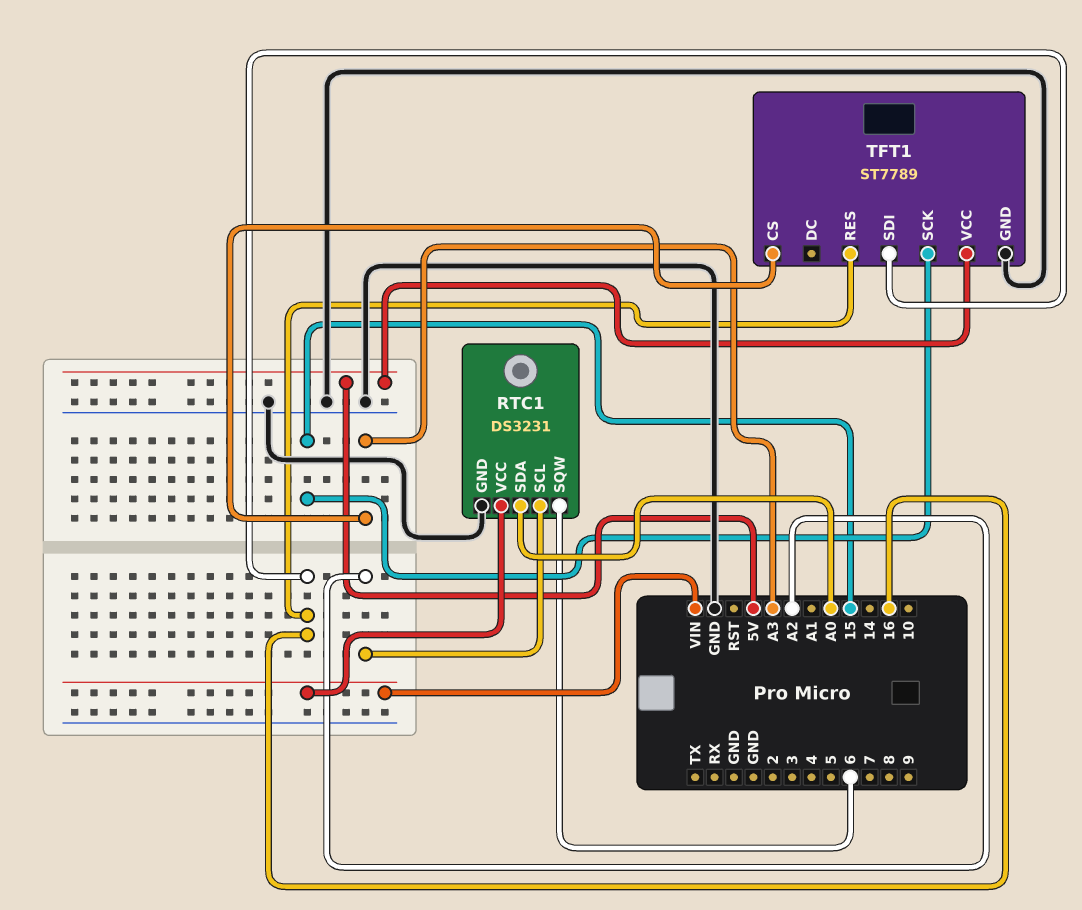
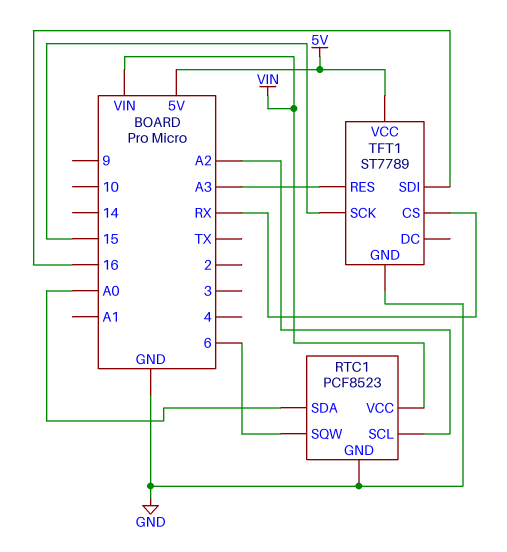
RTC1: DS3231 -> PCF8523
TFT1 pin CS: A3 -> RX
TFT1 pin RES: 16 -> A3

